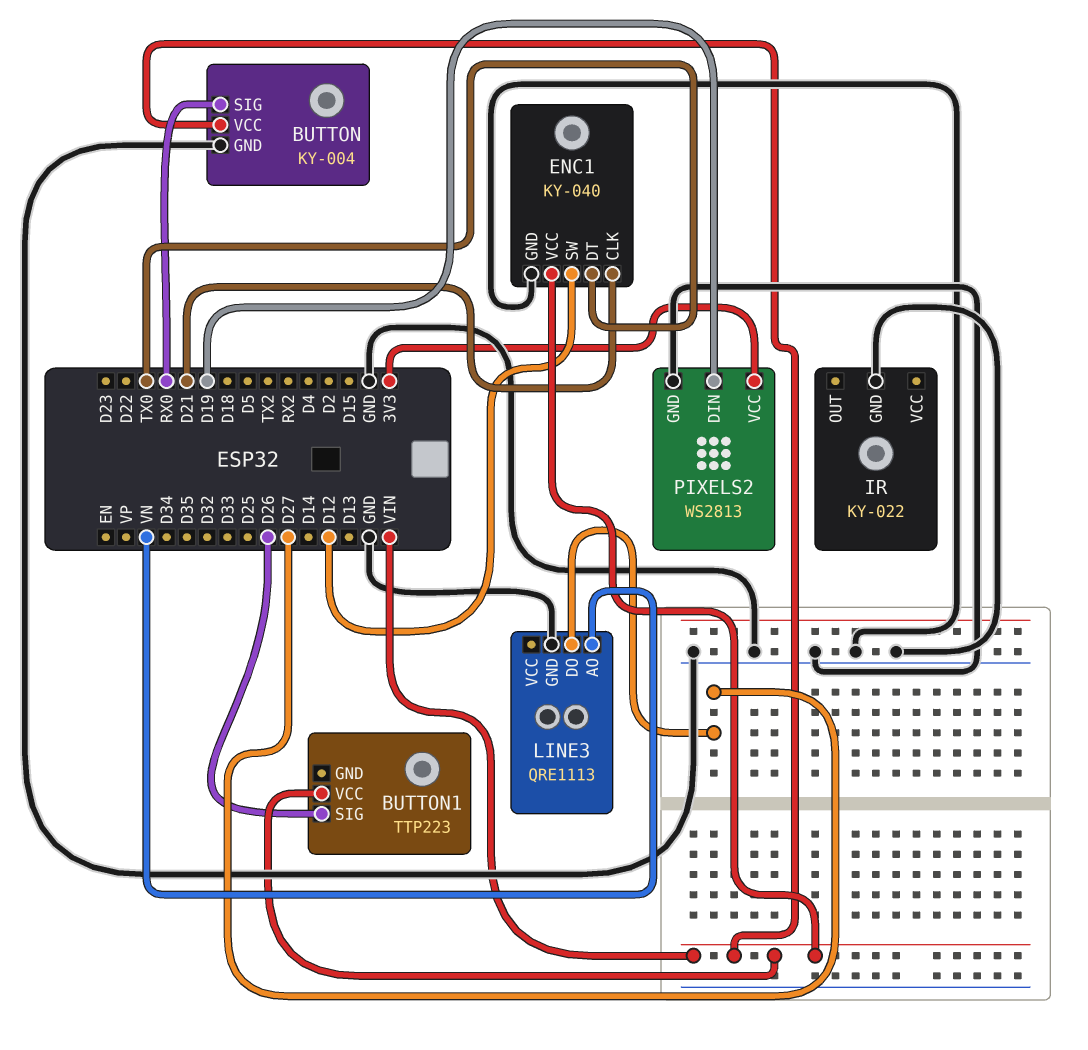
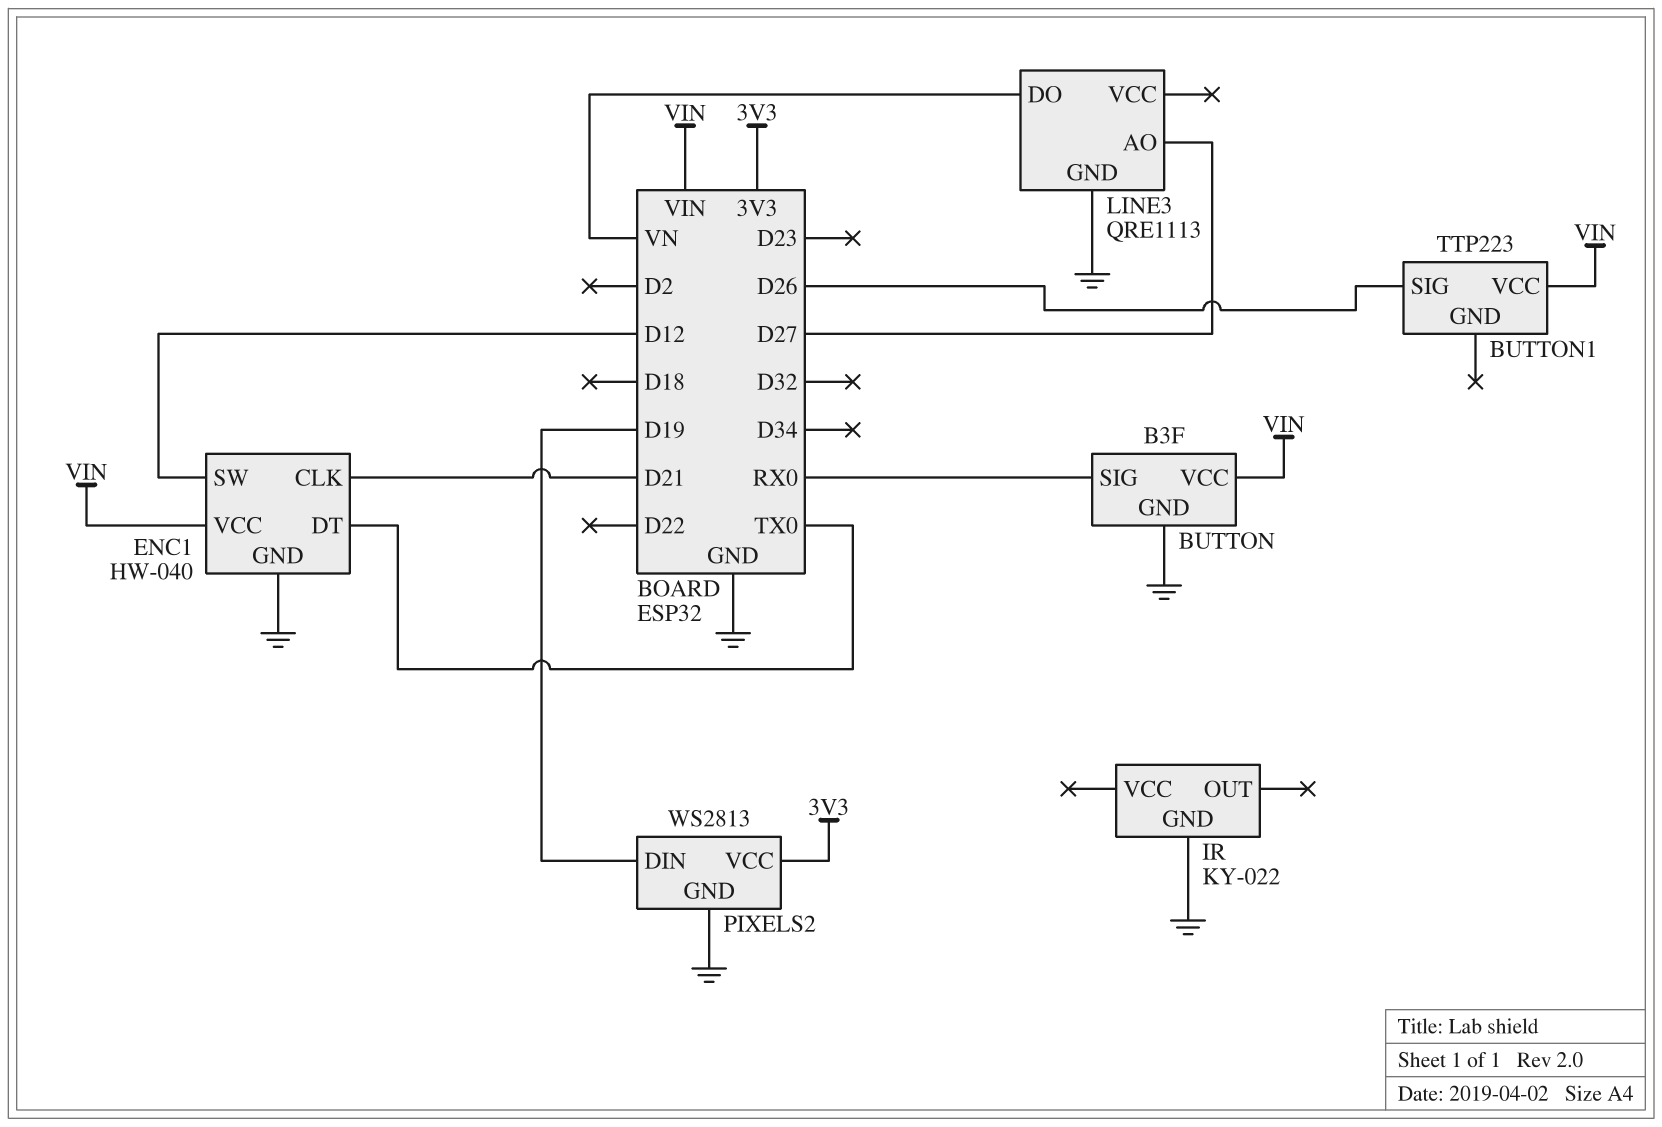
BUTTON: KY-004 -> B3F
ENC1: KY-040 -> HW-040
LINE3 pin AO: VN -> D27
LINE3 pin DO: D27 -> VN

